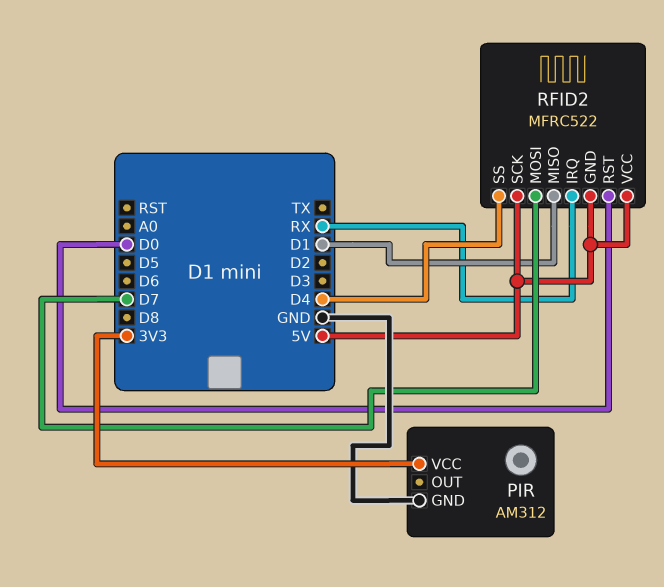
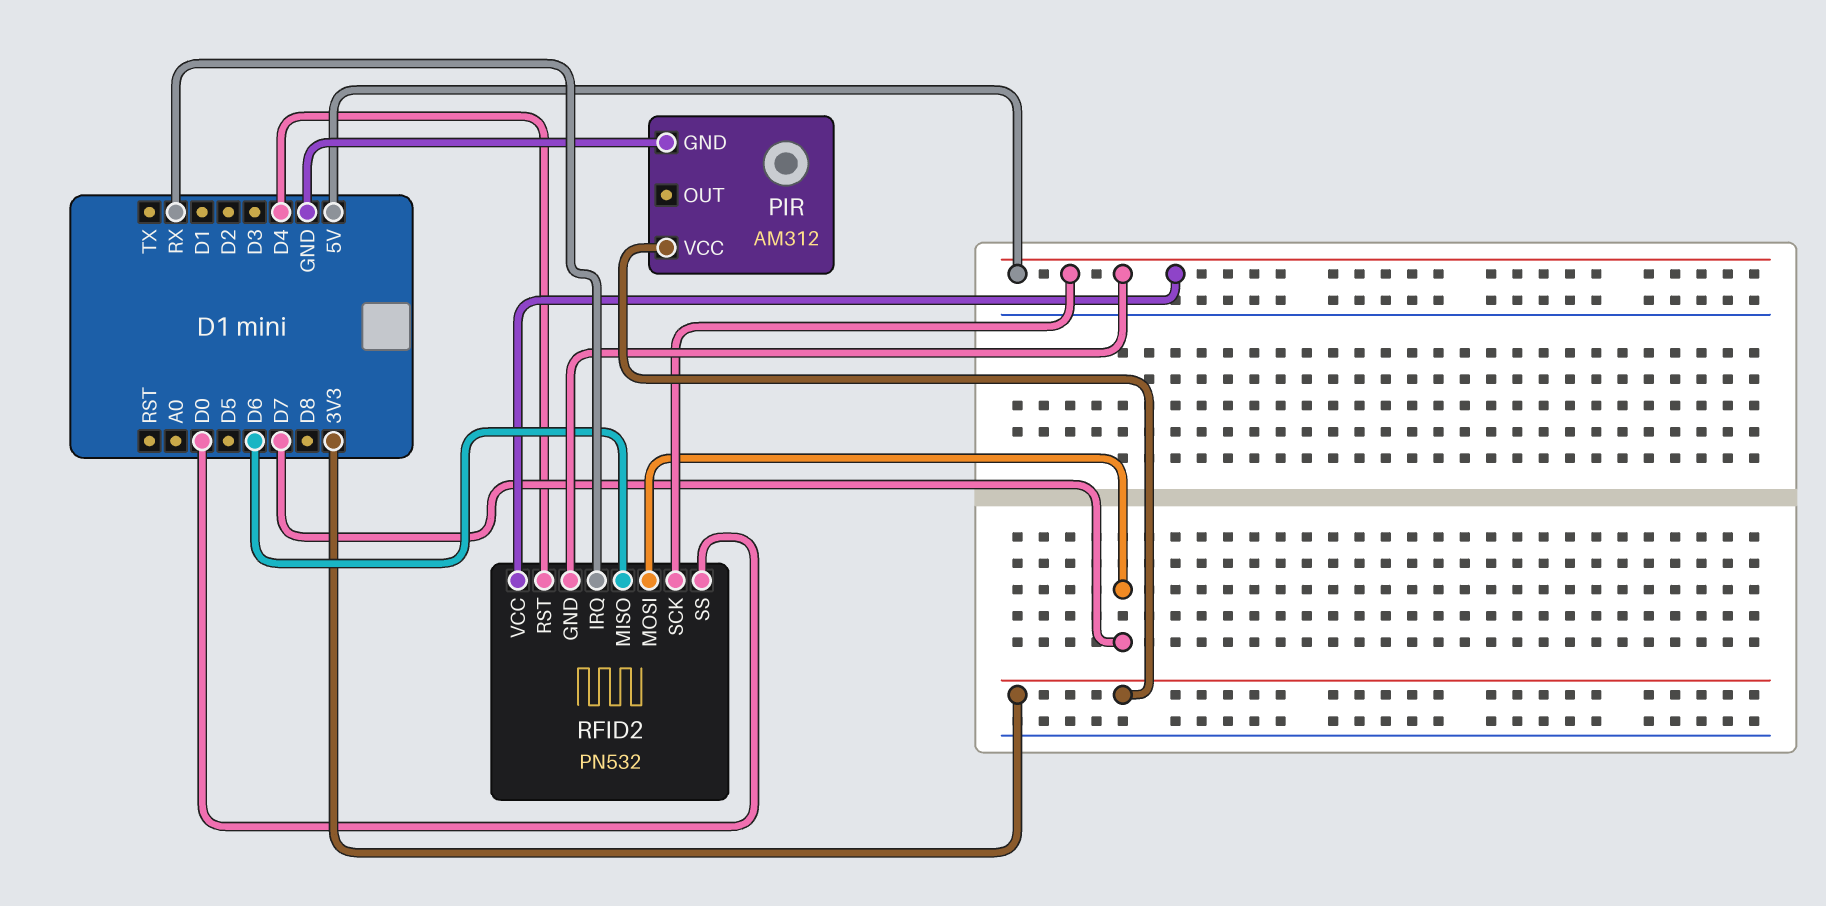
RFID2: MFRC522 -> PN532
RFID2 pin MISO: D1 -> D6
RFID2 pin RST: D0 -> D4
RFID2 pin SS: D4 -> D0

